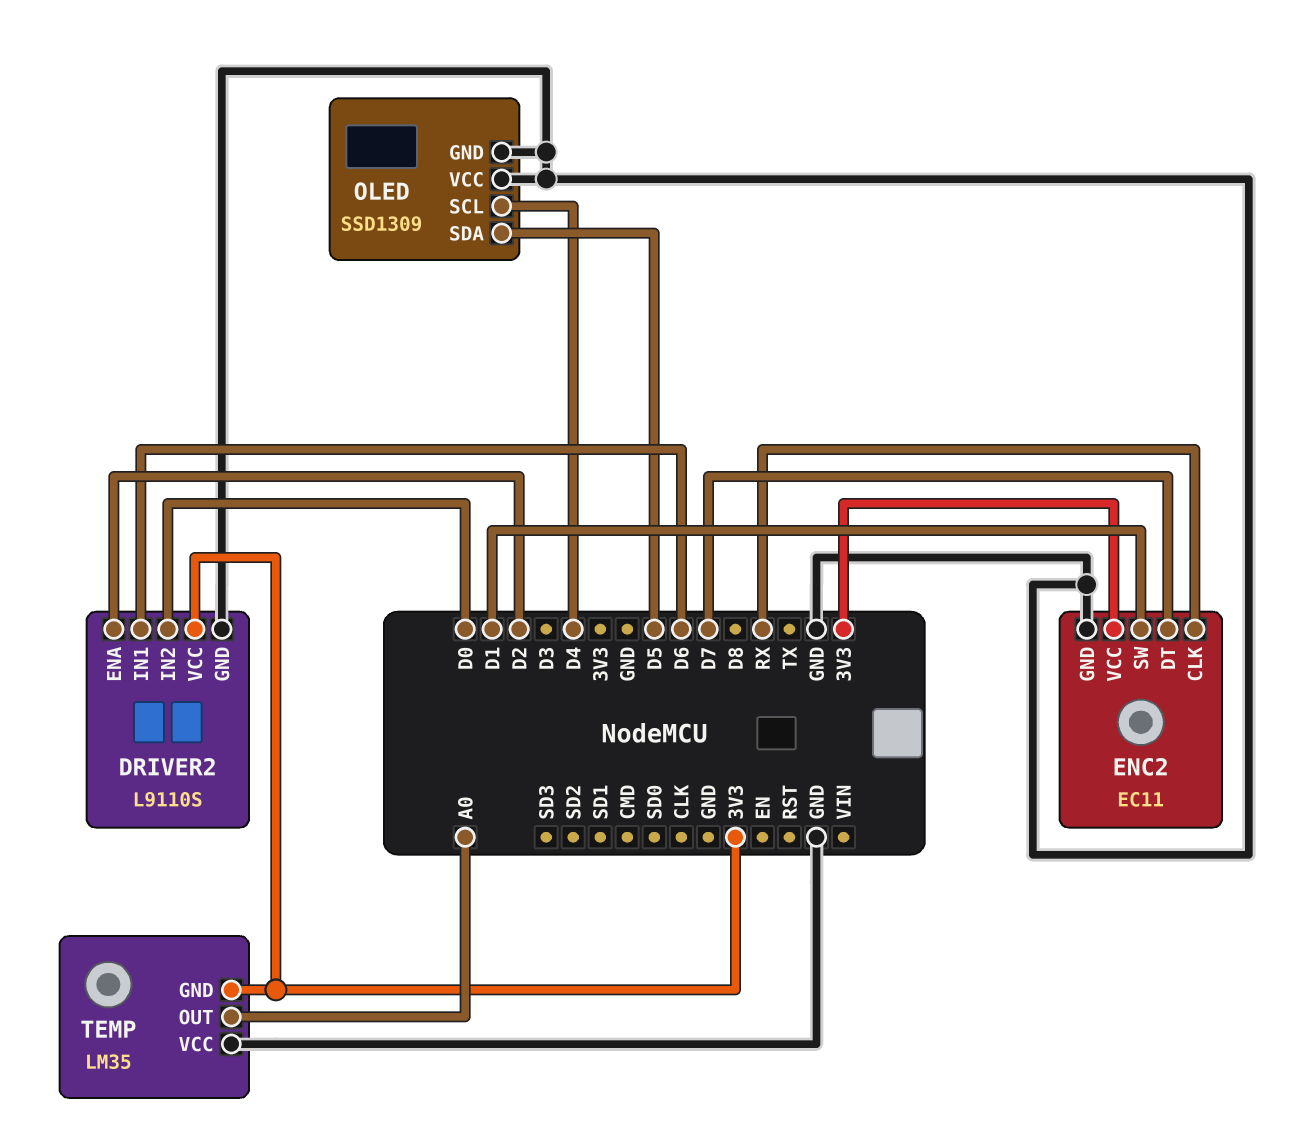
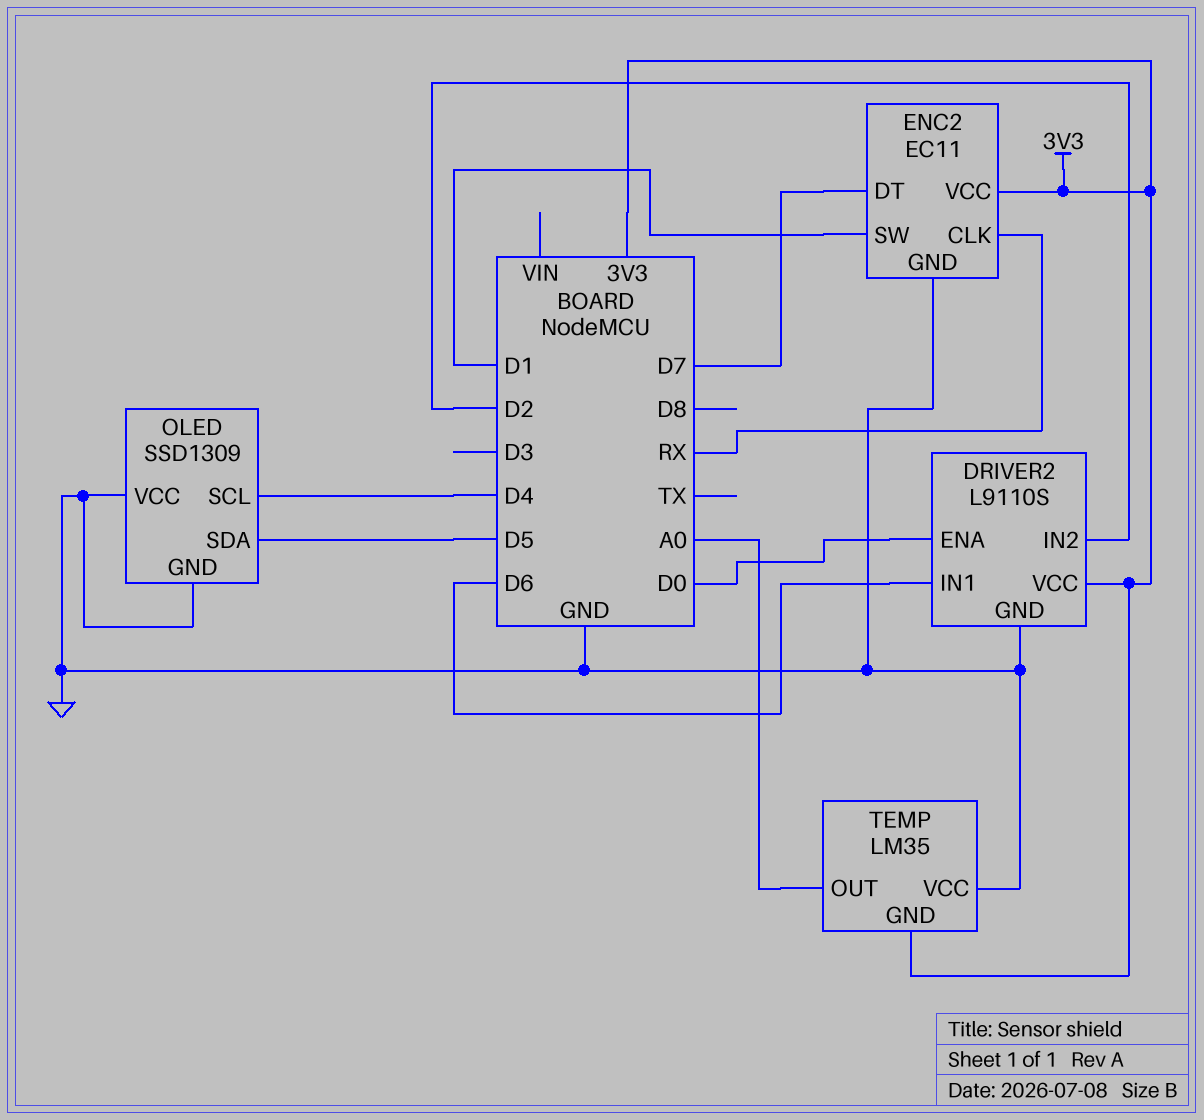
DRIVER2 pin ENA: D2 -> D0
DRIVER2 pin IN2: D0 -> D2

